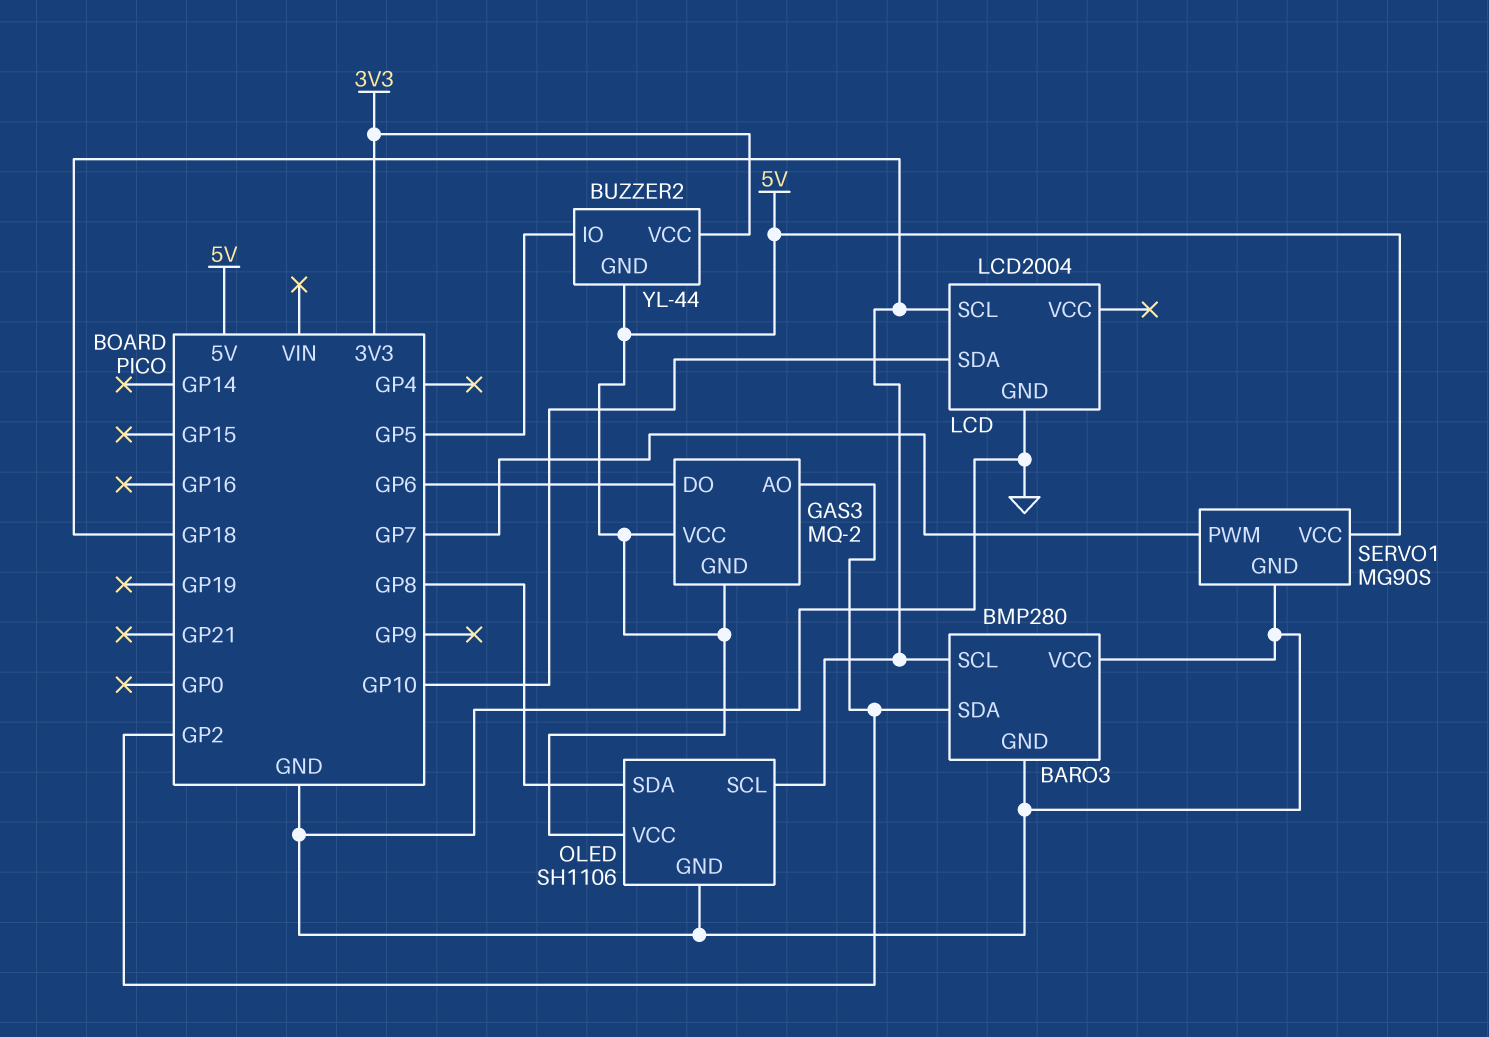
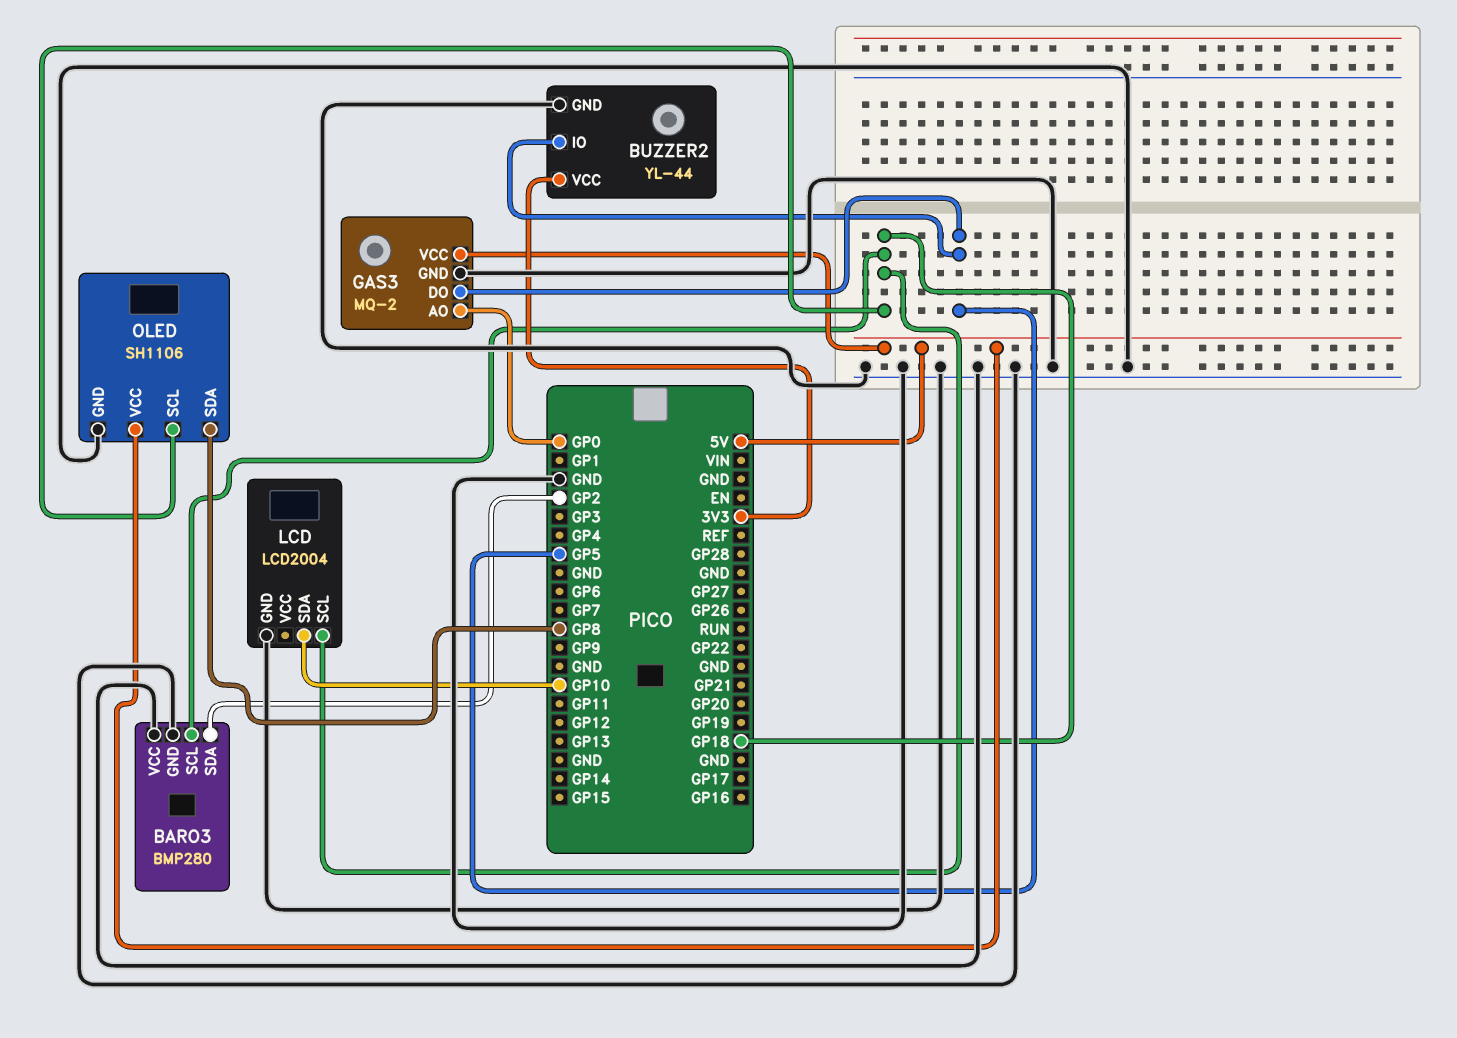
BUZZER2 pin GND: 5V -> GND
GAS3 pin AO: GP2 -> GP0
GAS3 pin DO: GP6 -> GP5
GAS3 pin GND: 5V -> GND
SERVO1: MG90S -> none
SERVO1 pin GND: GND -> none
SERVO1 pin PWM: GP7 -> none
SERVO1 pin VCC: 5V -> none

